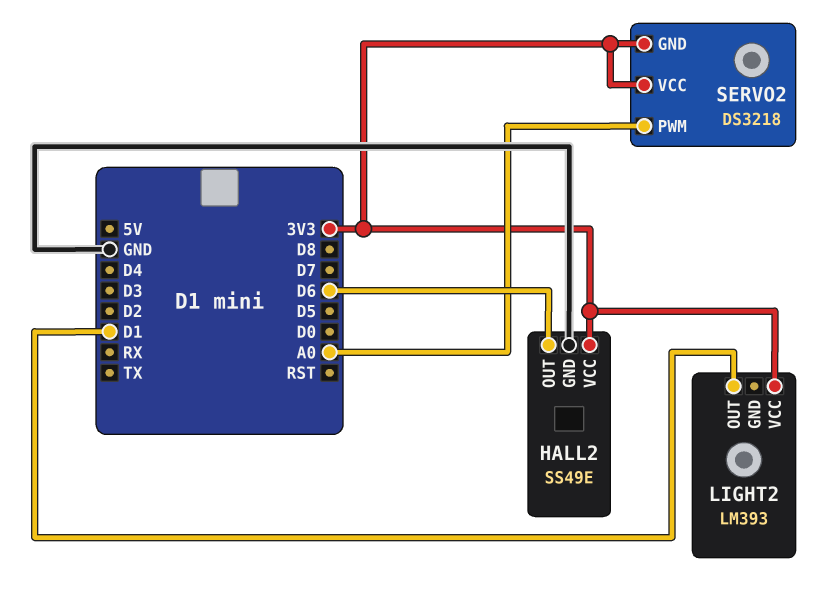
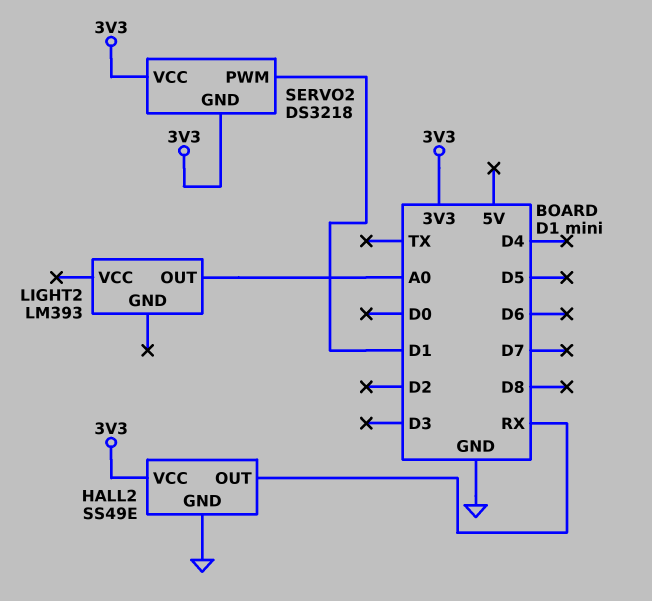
HALL2 pin OUT: D6 -> RX
LIGHT2 pin OUT: D1 -> A0
LIGHT2 pin VCC: 3V3 -> none
SERVO2 pin PWM: A0 -> D1

